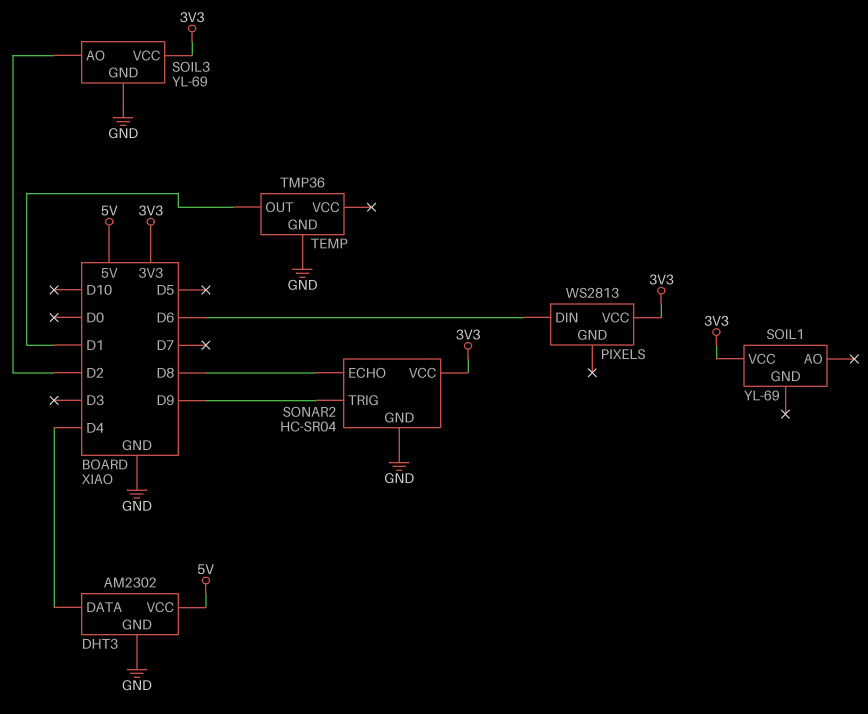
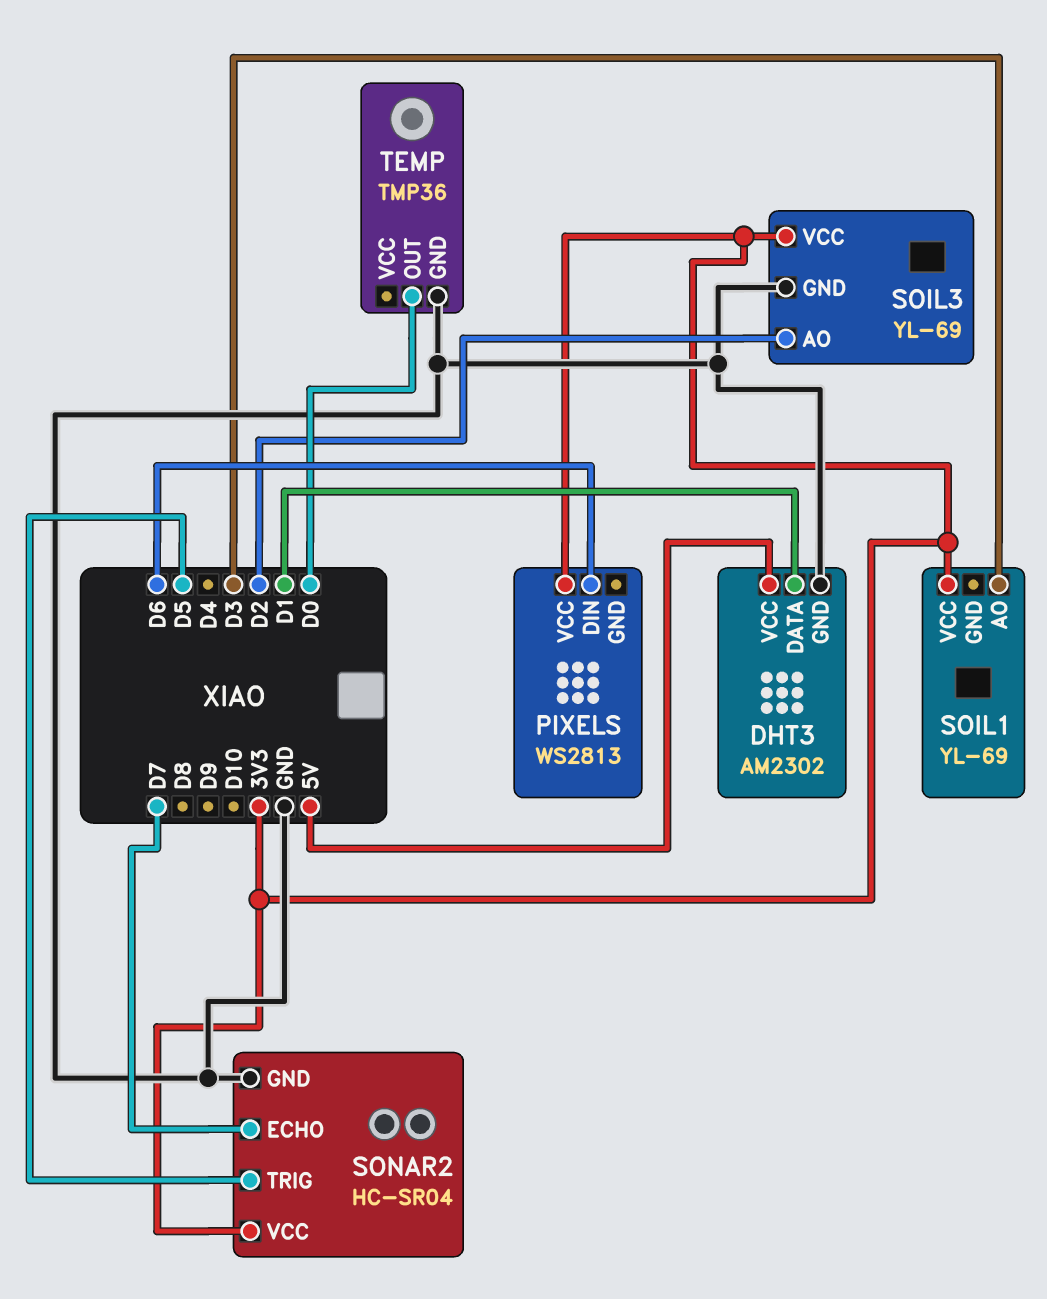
DHT3 pin DATA: D4 -> D1
SOIL1 pin AO: none -> D3
SONAR2 pin ECHO: D8 -> D7
SONAR2 pin TRIG: D9 -> D5
TEMP pin OUT: D1 -> D0

